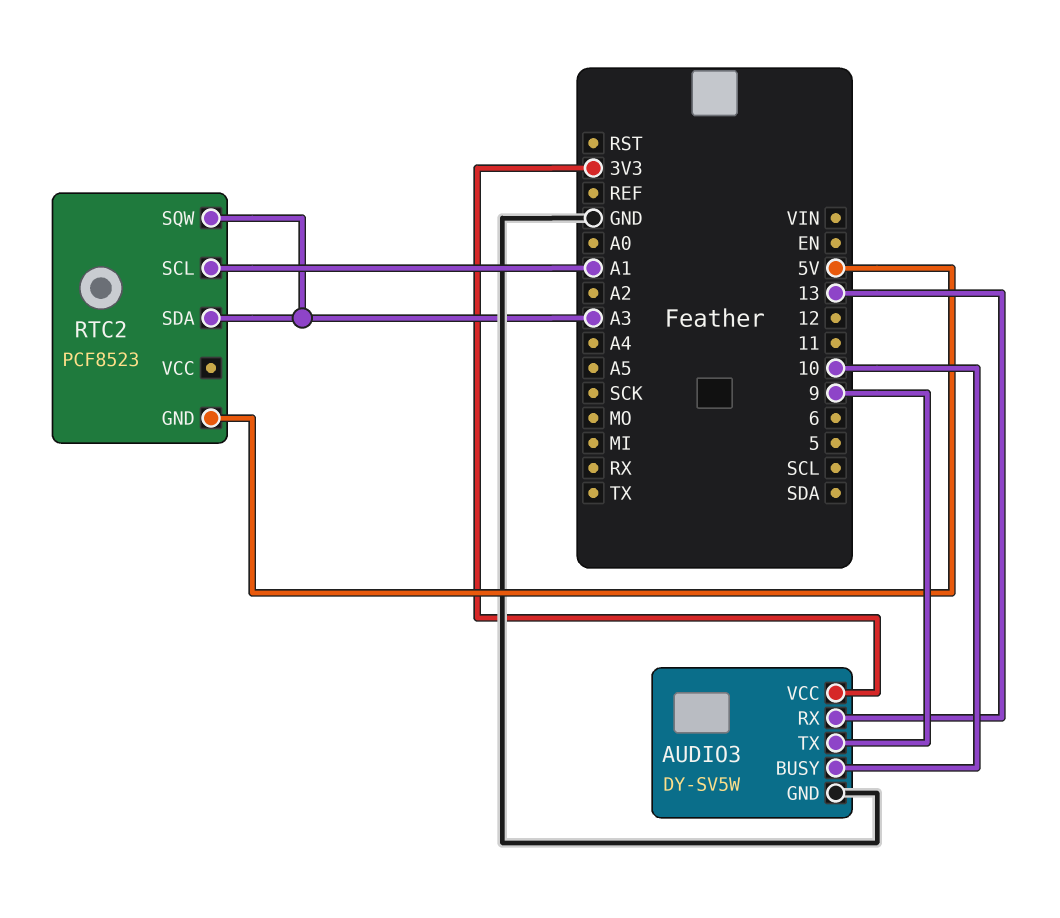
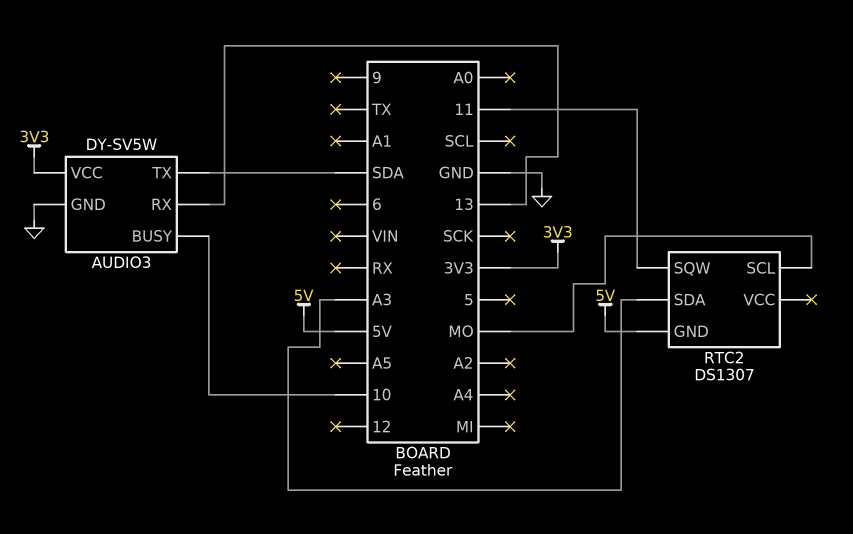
AUDIO3 pin TX: 9 -> SDA
RTC2: PCF8523 -> DS1307
RTC2 pin SCL: A1 -> MO
RTC2 pin SQW: A3 -> 11

